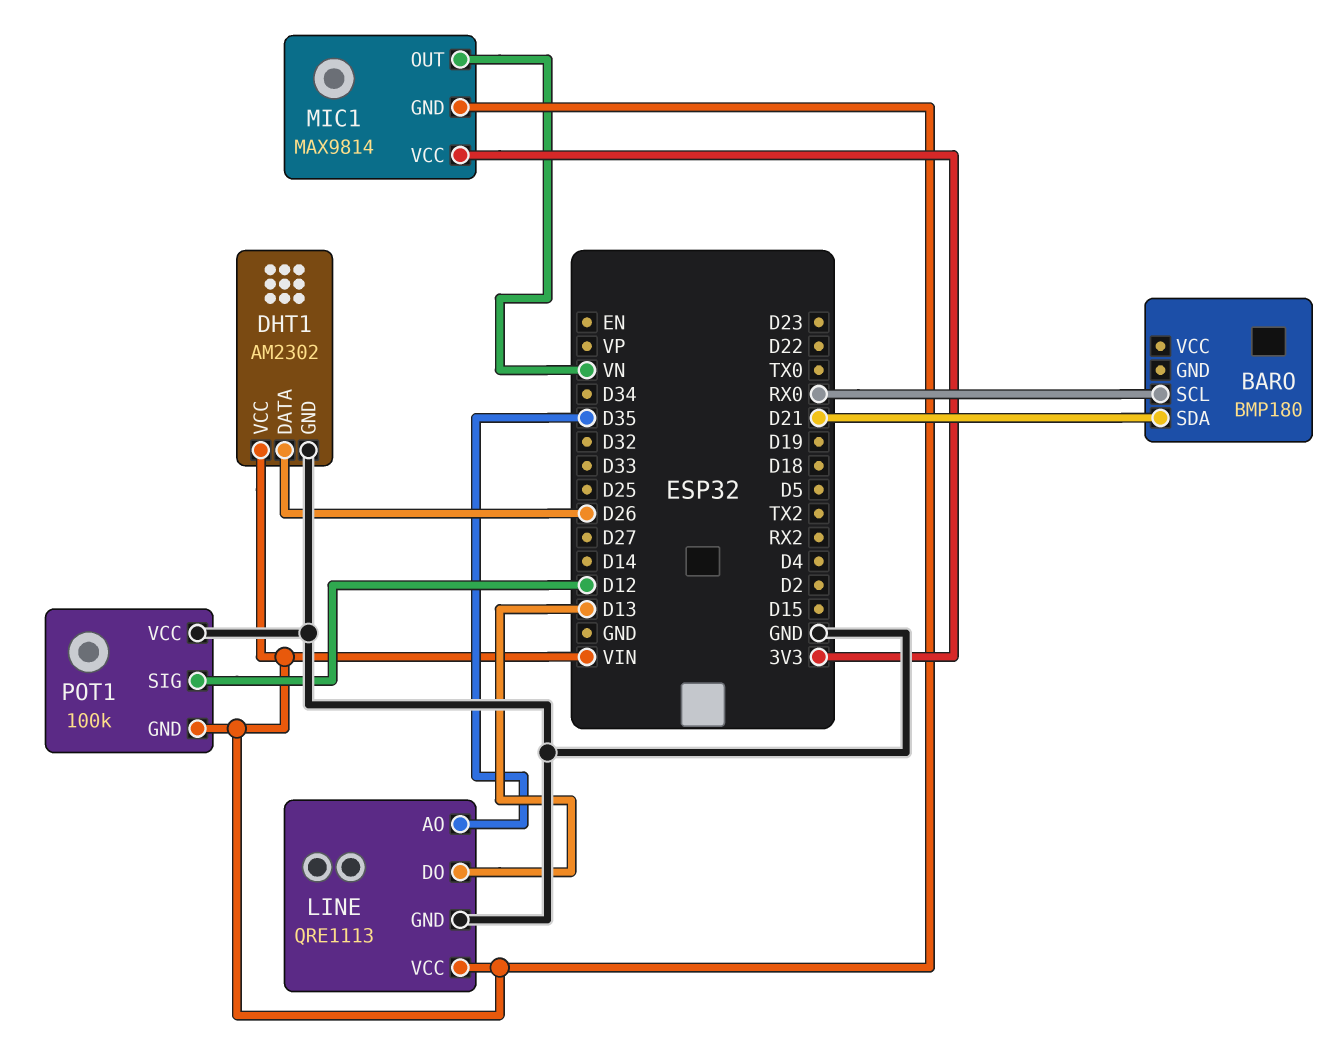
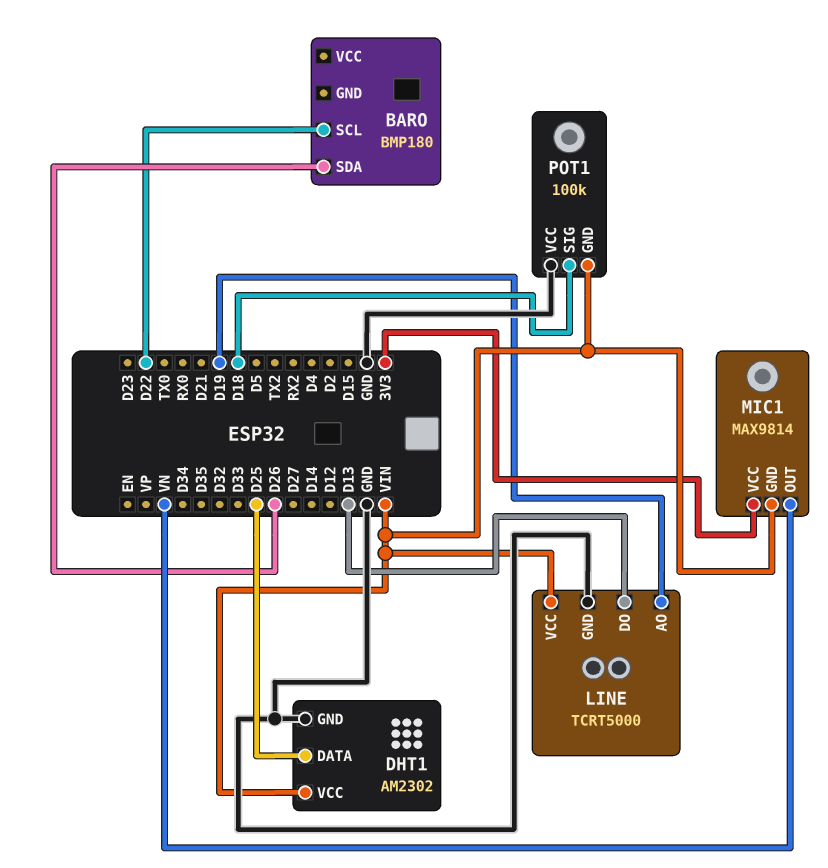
BARO pin SCL: RX0 -> D22
BARO pin SDA: D21 -> D26
DHT1 pin DATA: D26 -> D25
LINE: QRE1113 -> TCRT5000
LINE pin AO: D35 -> D19
POT1 pin SIG: D12 -> D18

